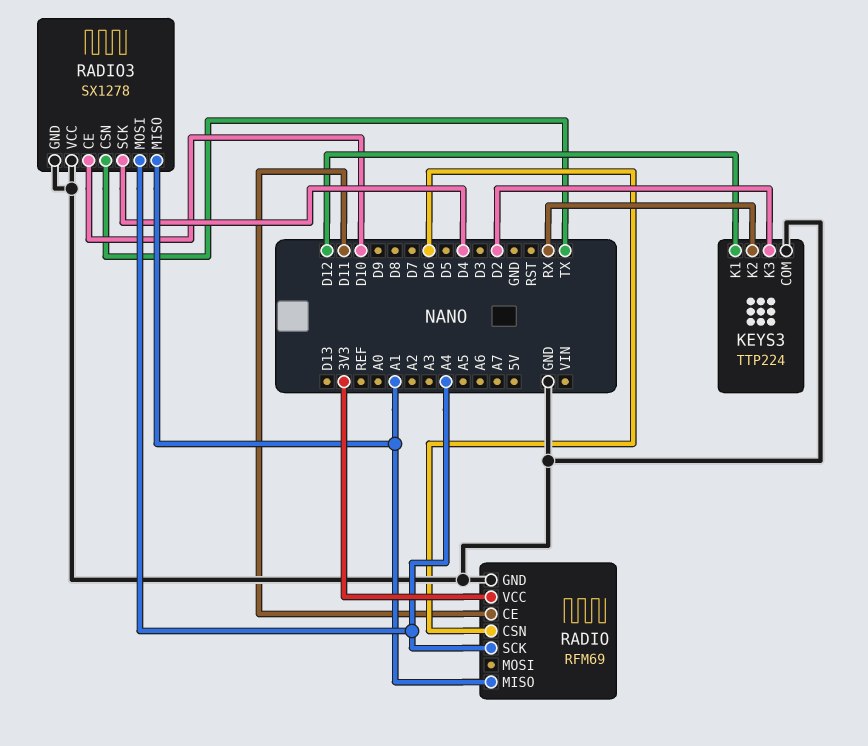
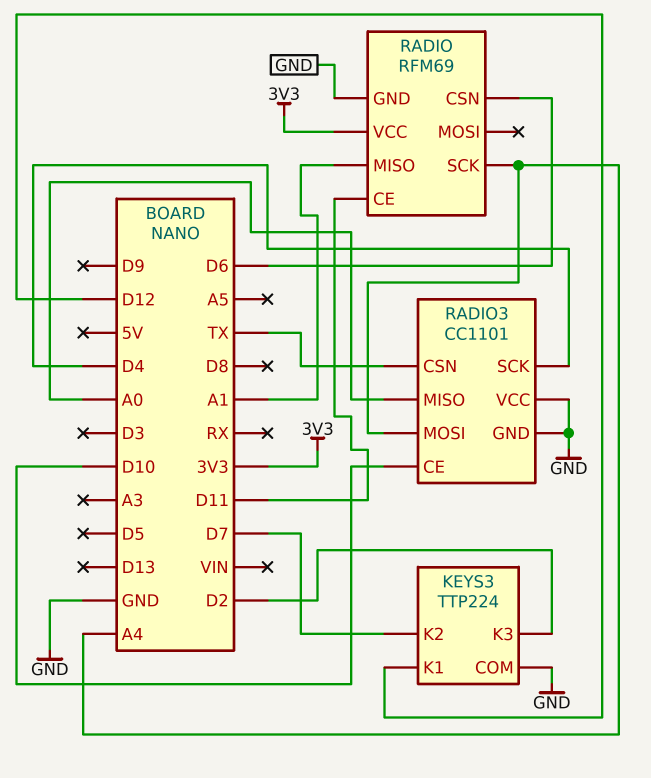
KEYS3 pin K2: RX -> D7
RADIO3: SX1278 -> CC1101
RADIO3 pin MISO: A1 -> A0

